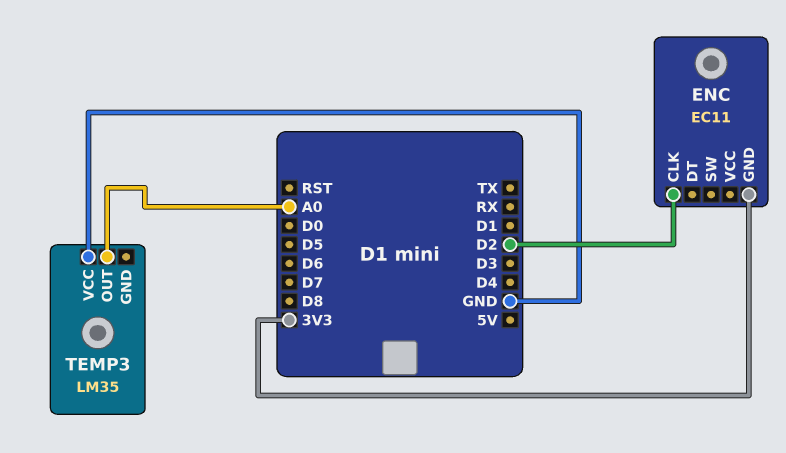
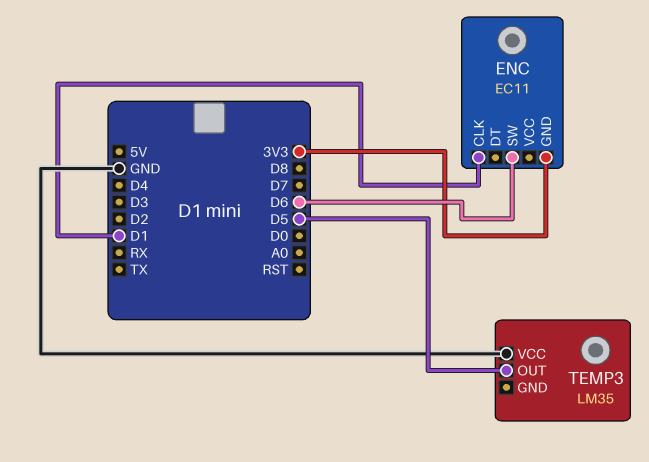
ENC pin CLK: D2 -> D1
ENC pin SW: none -> D6
TEMP3 pin OUT: A0 -> D5

